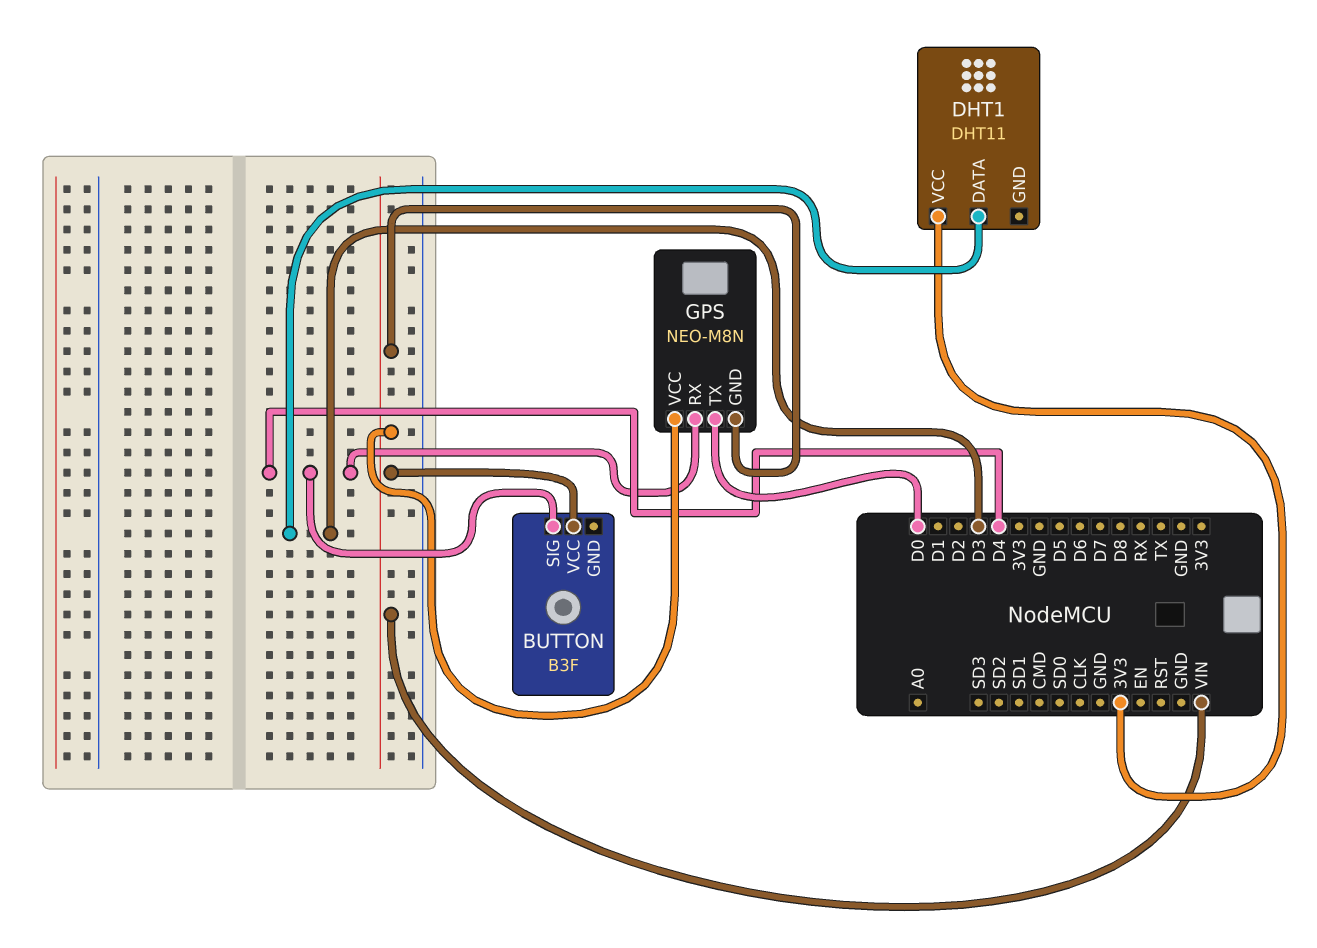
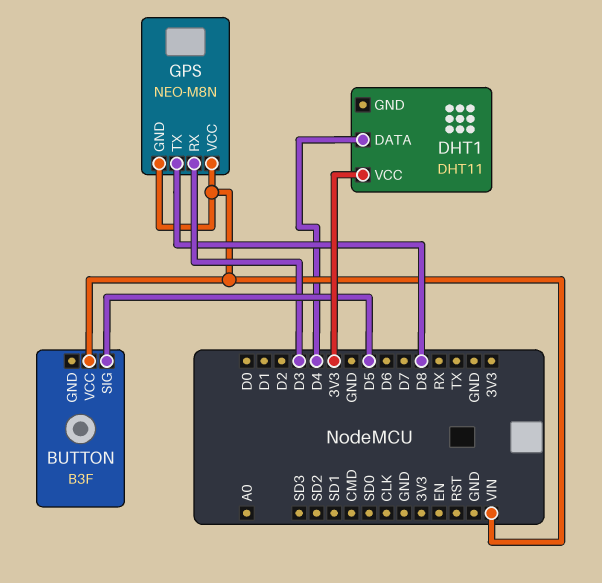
BUTTON pin SIG: D4 -> D5
DHT1 pin DATA: D3 -> D4
GPS pin RX: D4 -> D3
GPS pin TX: D0 -> D8

